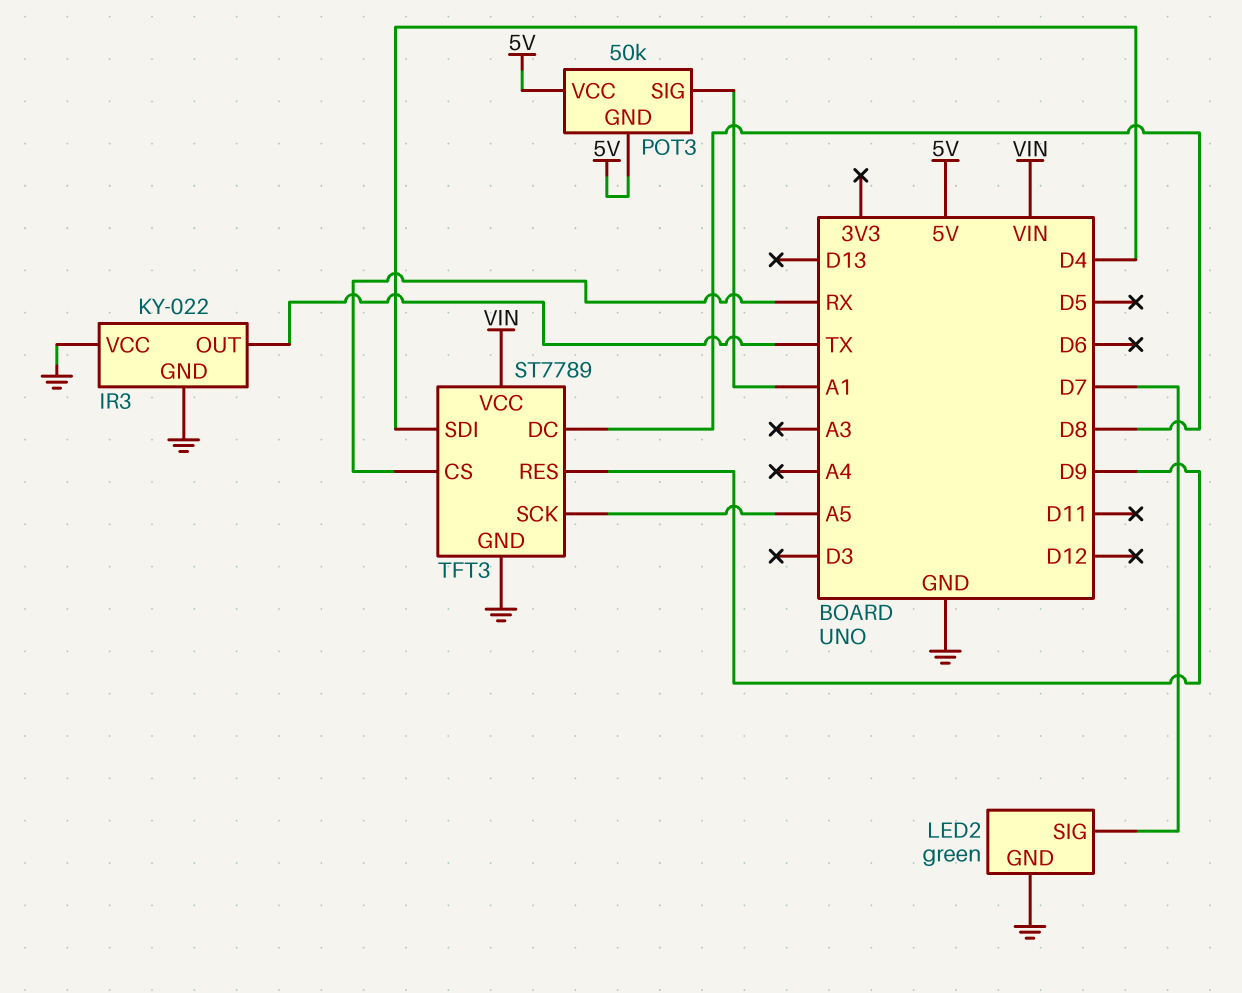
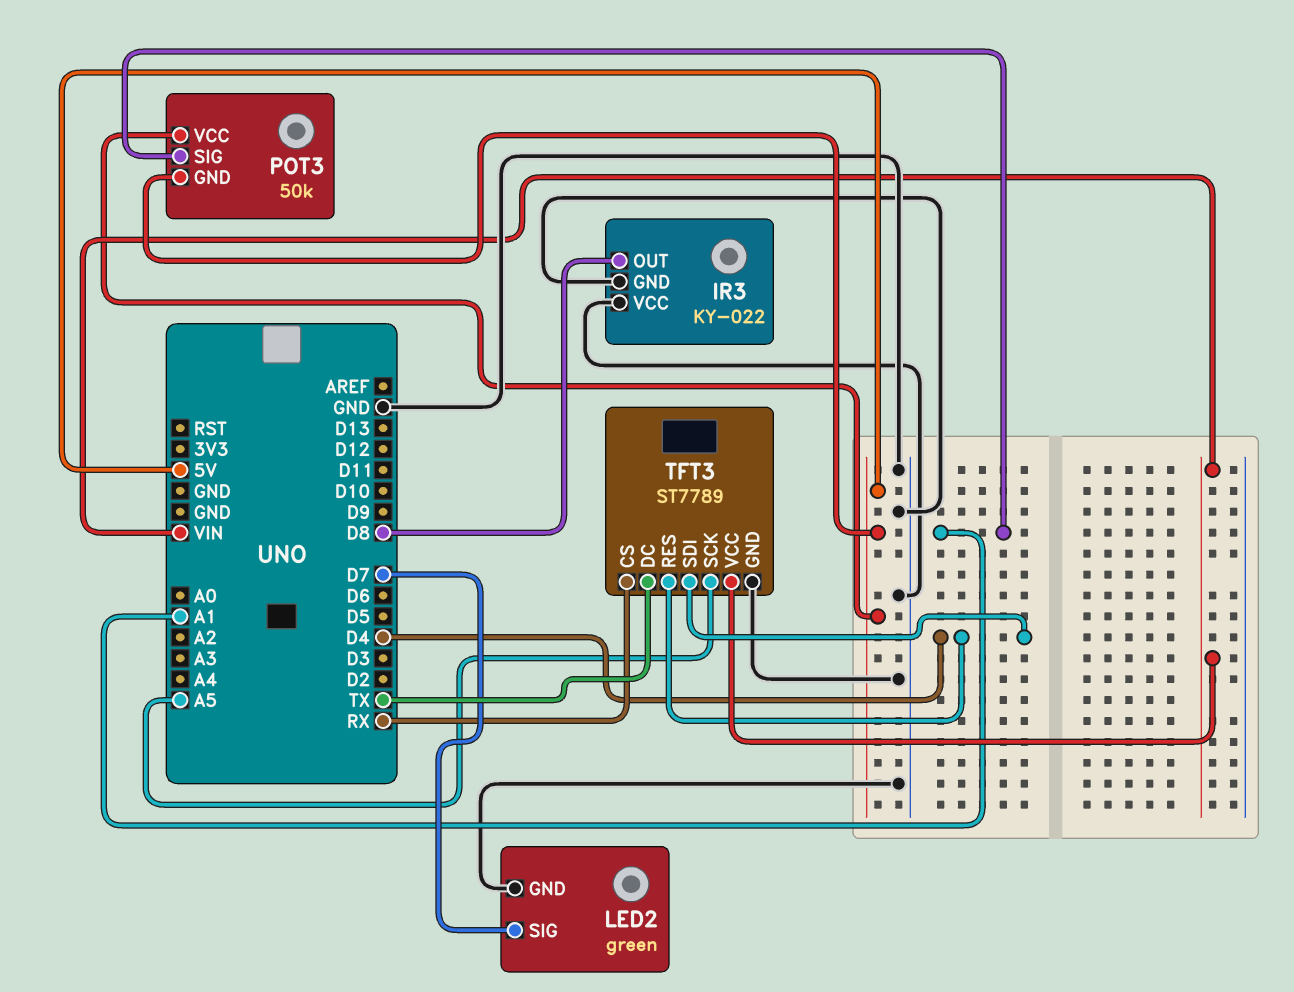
IR3 pin OUT: TX -> D8
TFT3 pin DC: D8 -> TX
TFT3 pin RES: D9 -> D4

